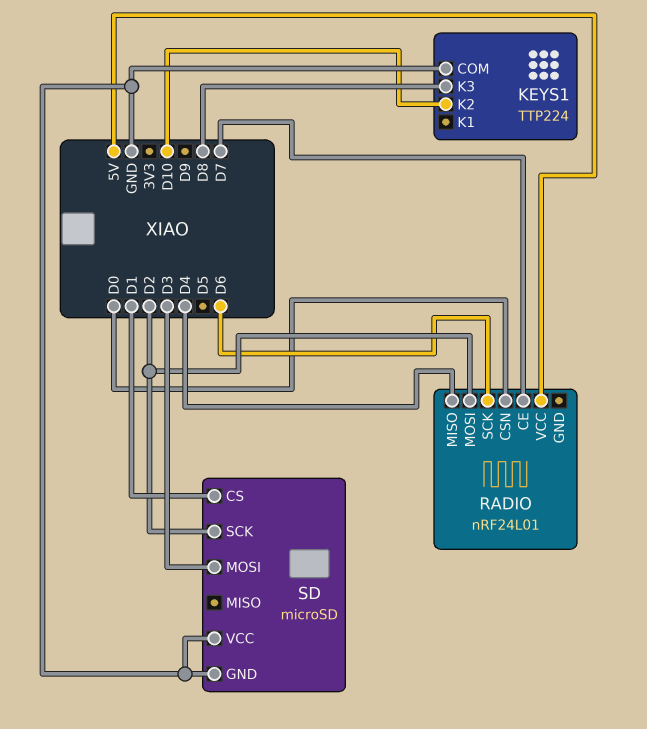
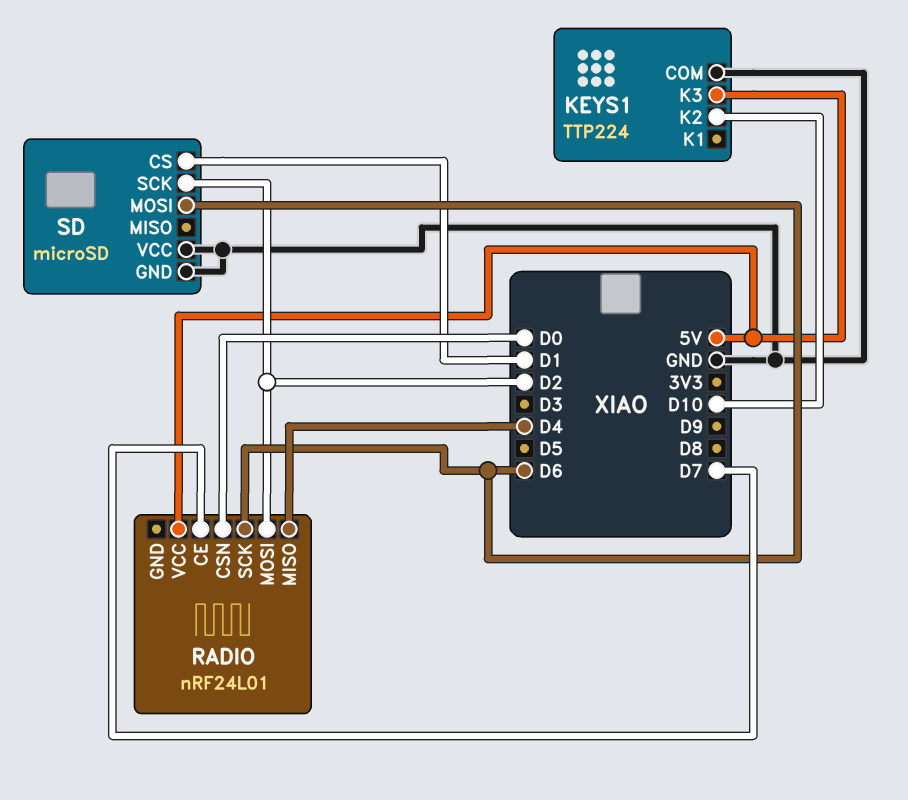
KEYS1 pin K3: D8 -> 5V
SD pin MOSI: D3 -> D6

